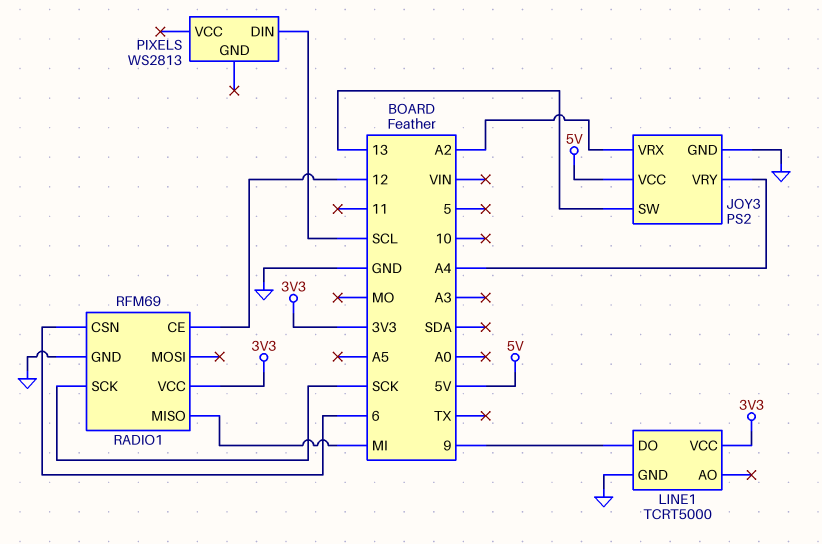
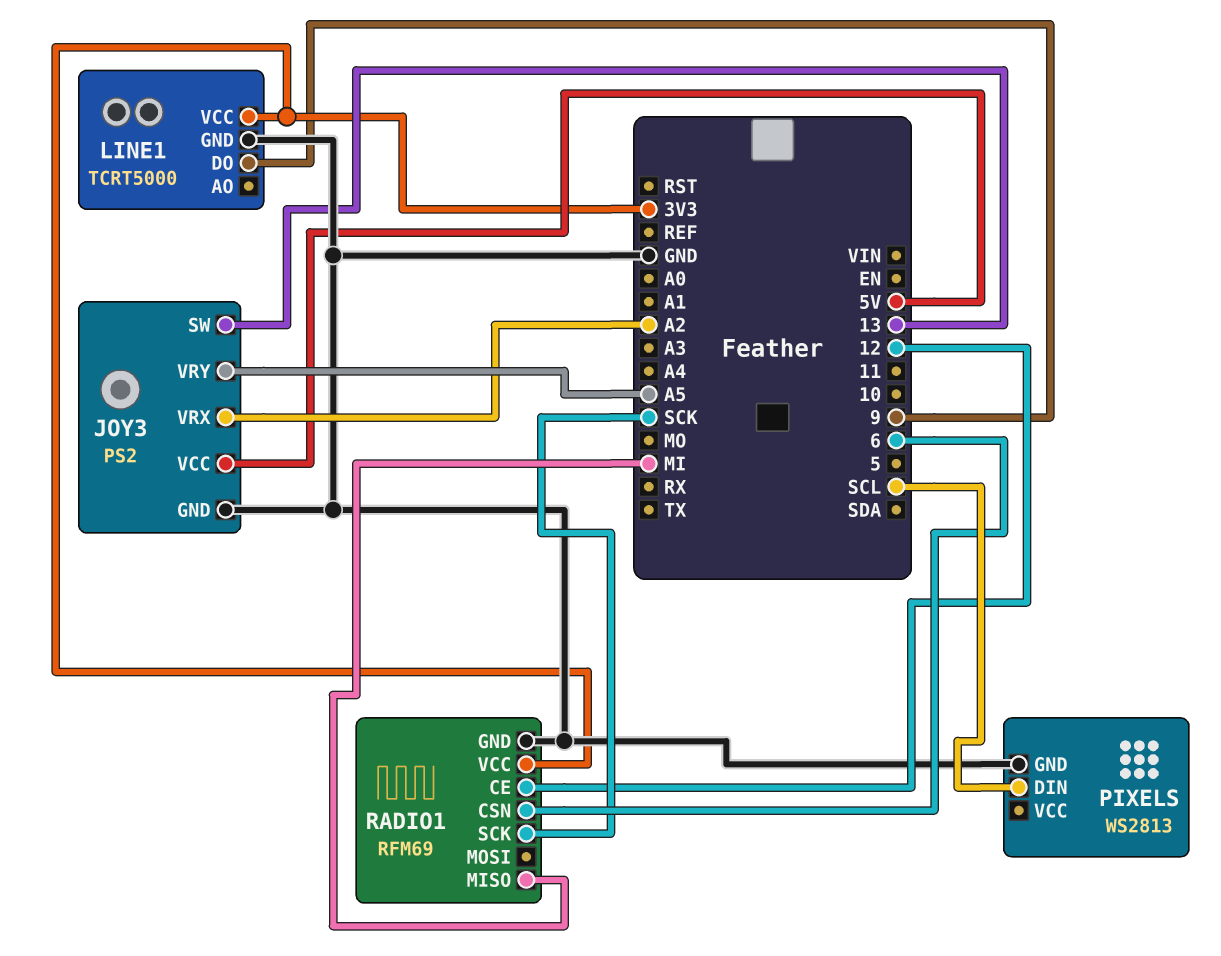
JOY3 pin VRY: A4 -> A5
PIXELS pin GND: none -> GND

